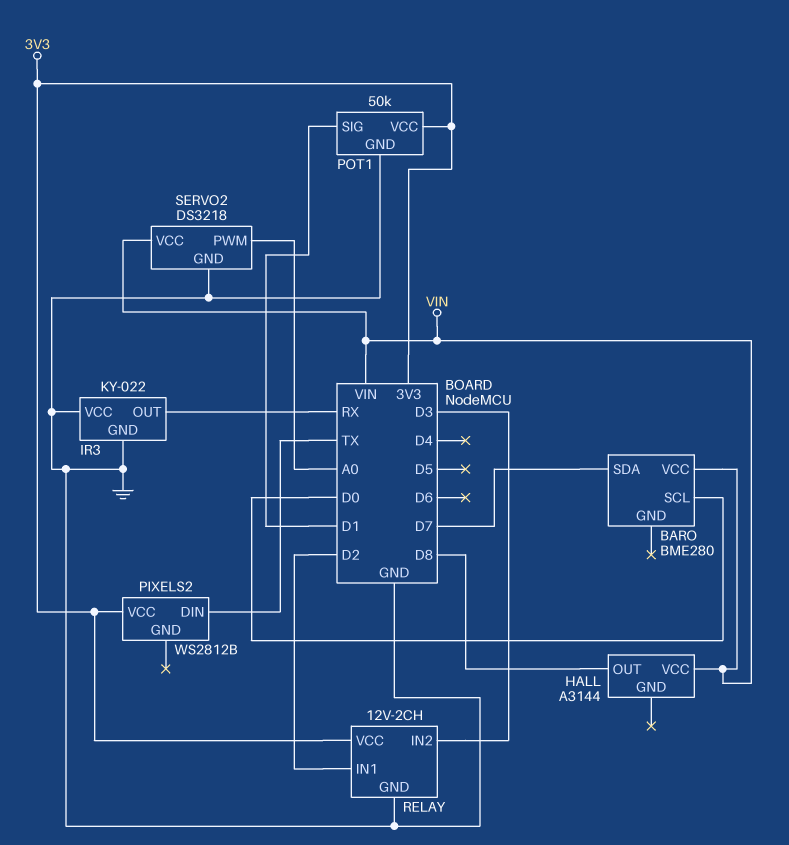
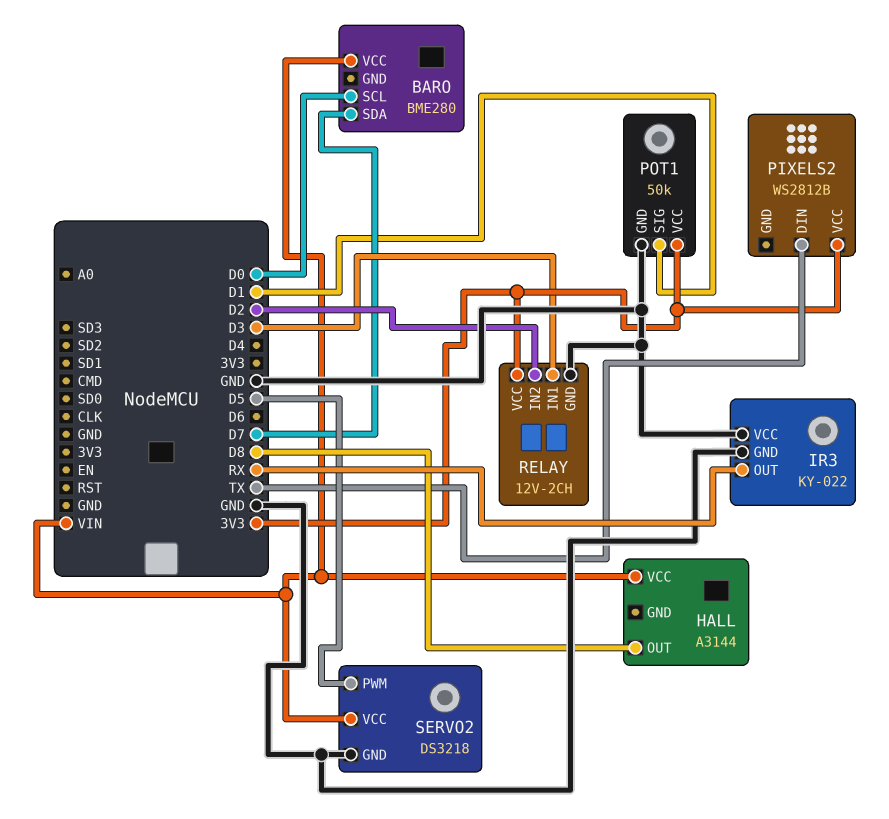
RELAY pin IN1: D2 -> D3
RELAY pin IN2: D3 -> D2
SERVO2 pin PWM: A0 -> D5

